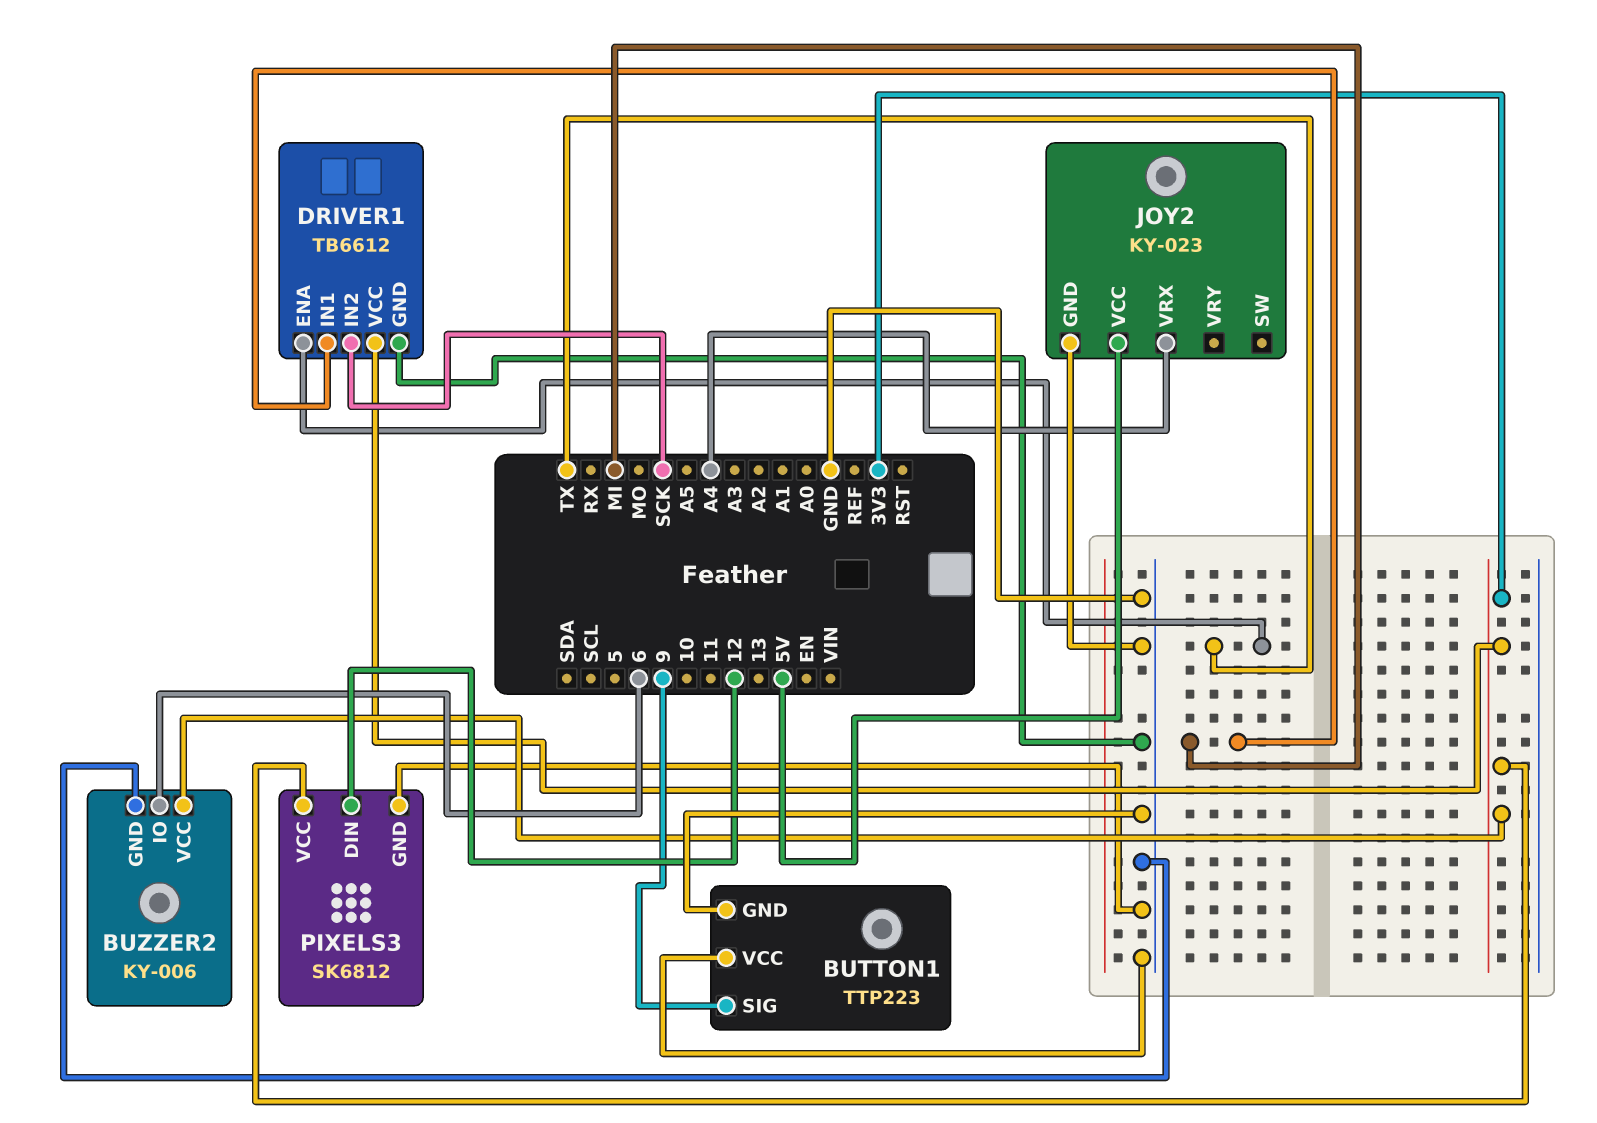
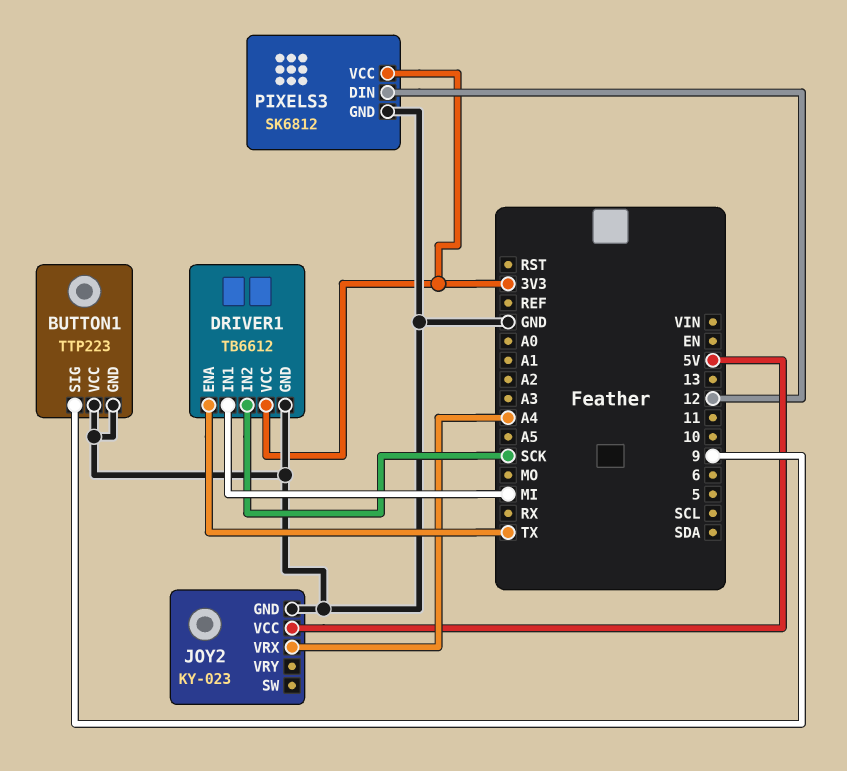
BUZZER2: KY-006 -> none
BUZZER2 pin GND: GND -> none
BUZZER2 pin IO: 6 -> none
BUZZER2 pin VCC: 3V3 -> none

